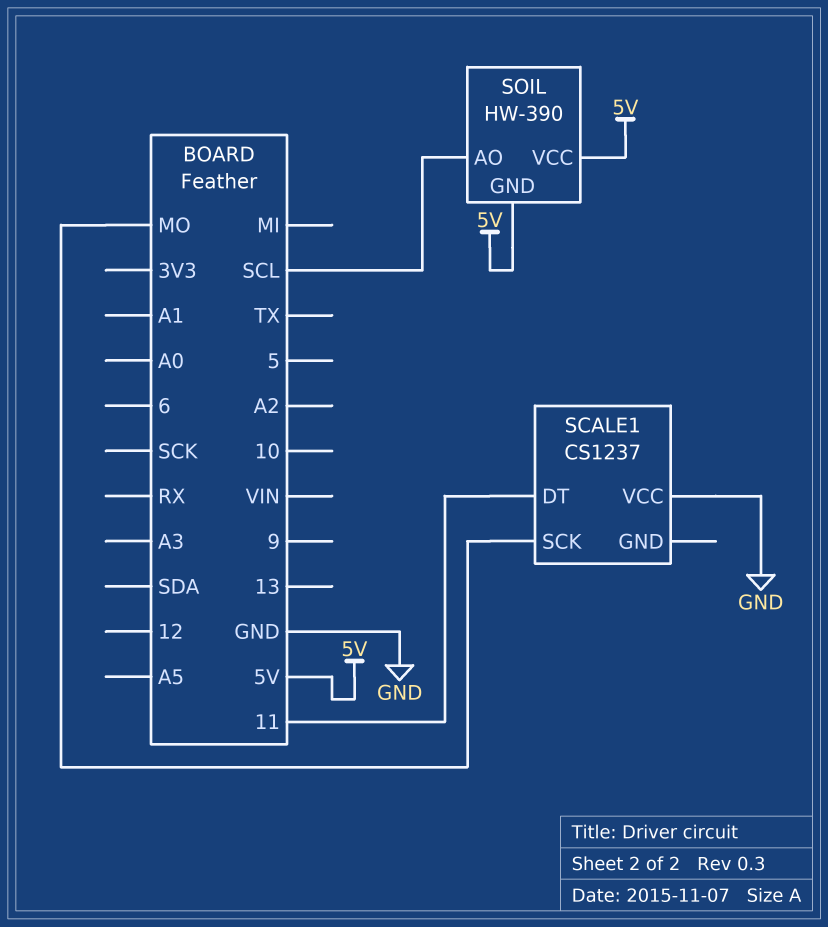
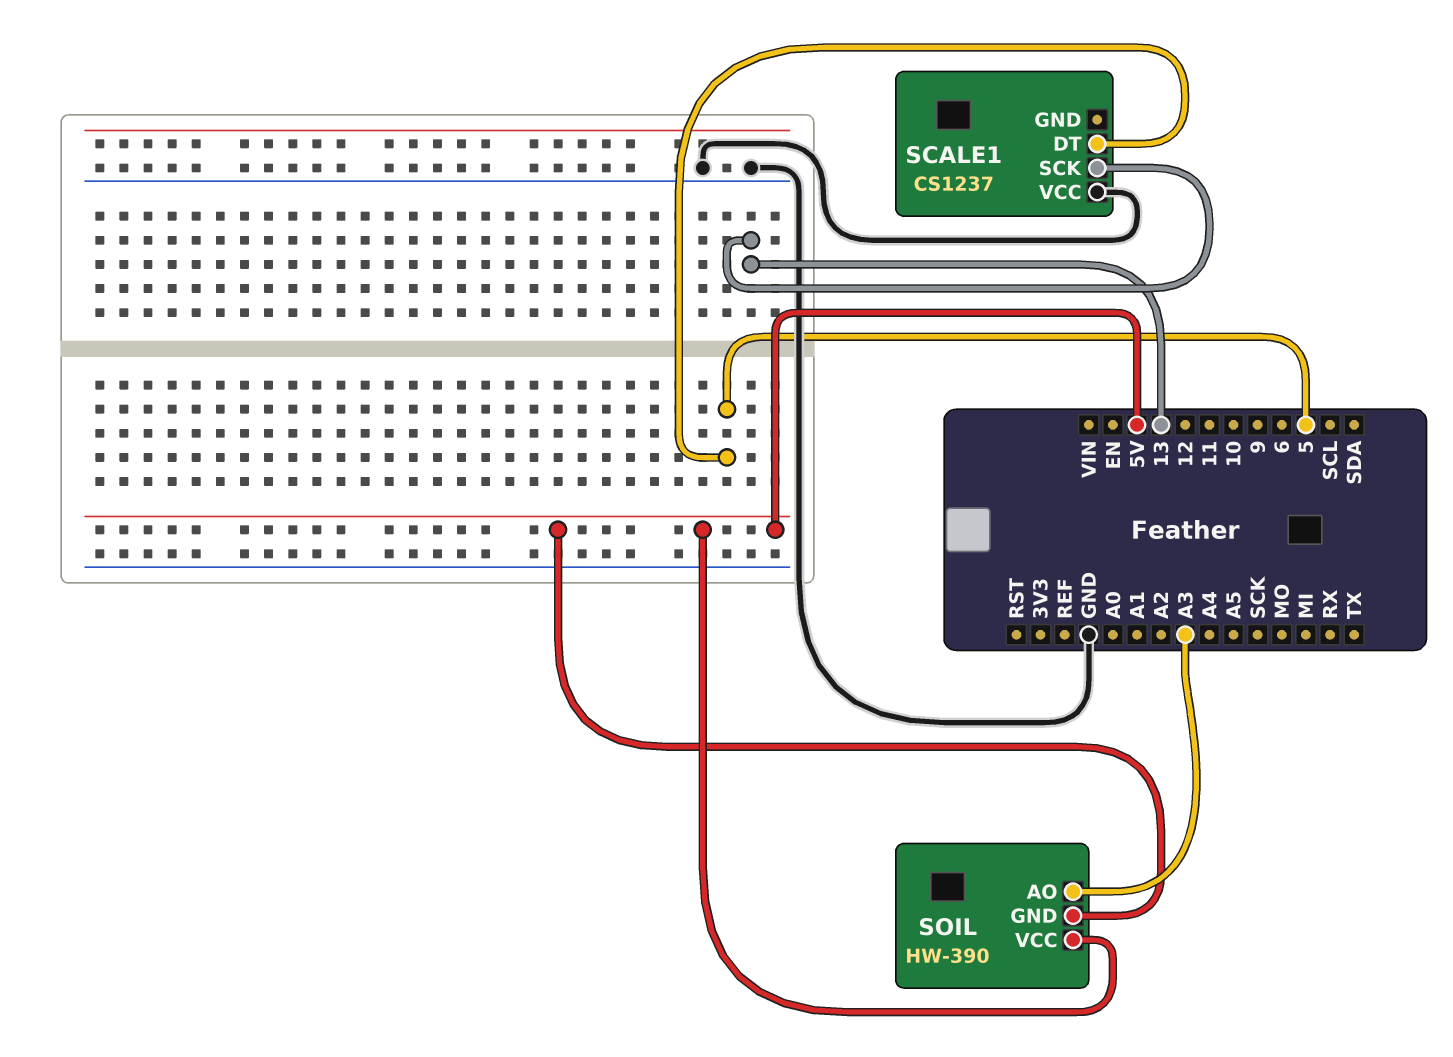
SCALE1 pin DT: 11 -> 5
SCALE1 pin SCK: MO -> 13
SOIL pin AO: SCL -> A3

